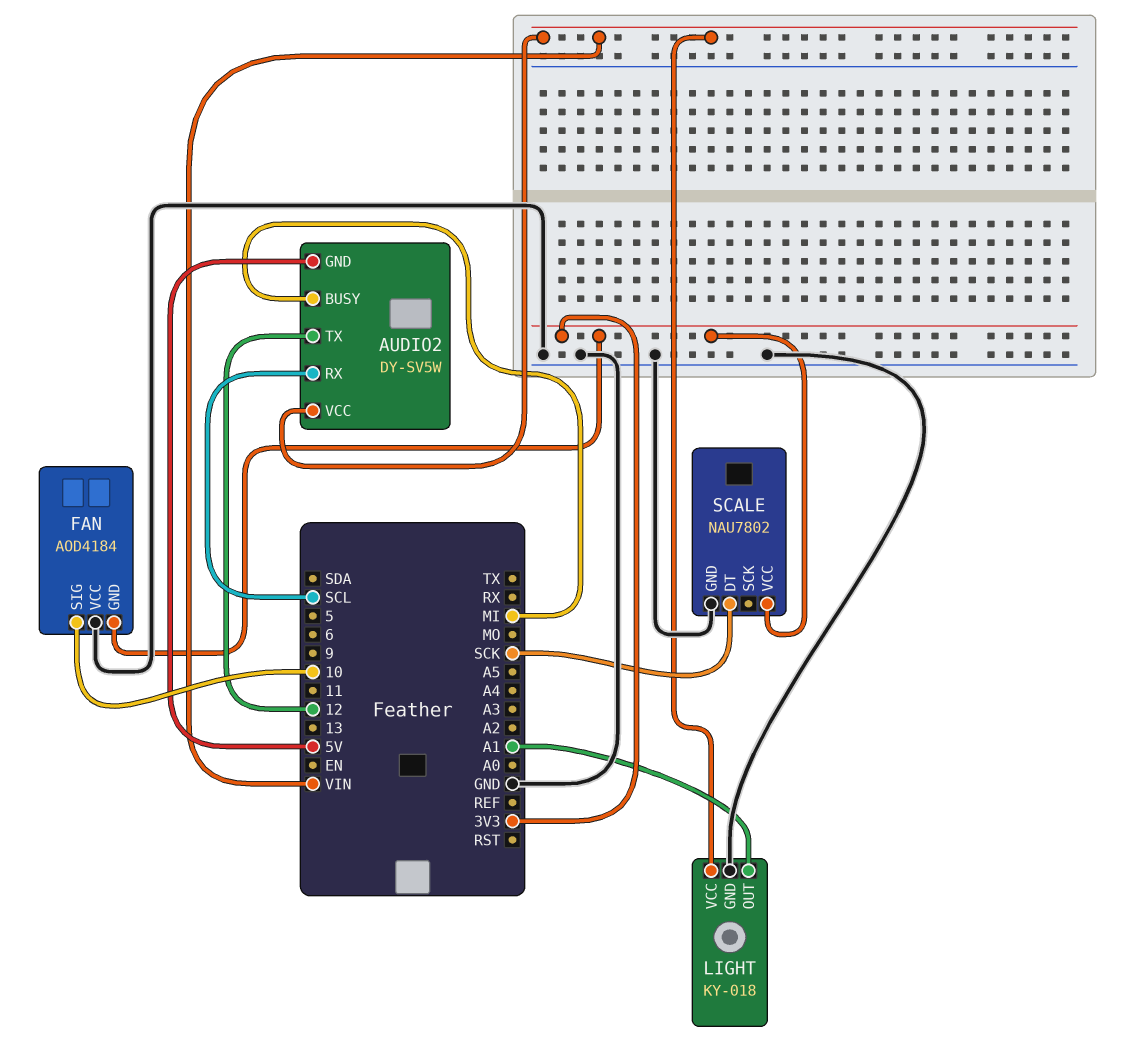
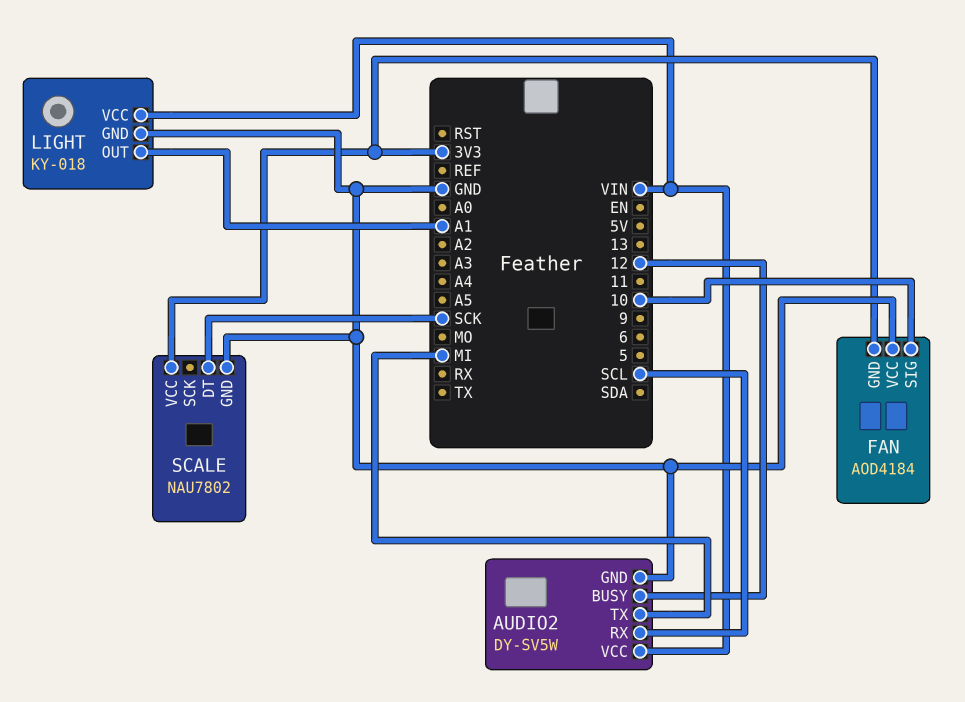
AUDIO2 pin BUSY: MI -> 12
AUDIO2 pin GND: 5V -> GND
AUDIO2 pin TX: 12 -> MI

